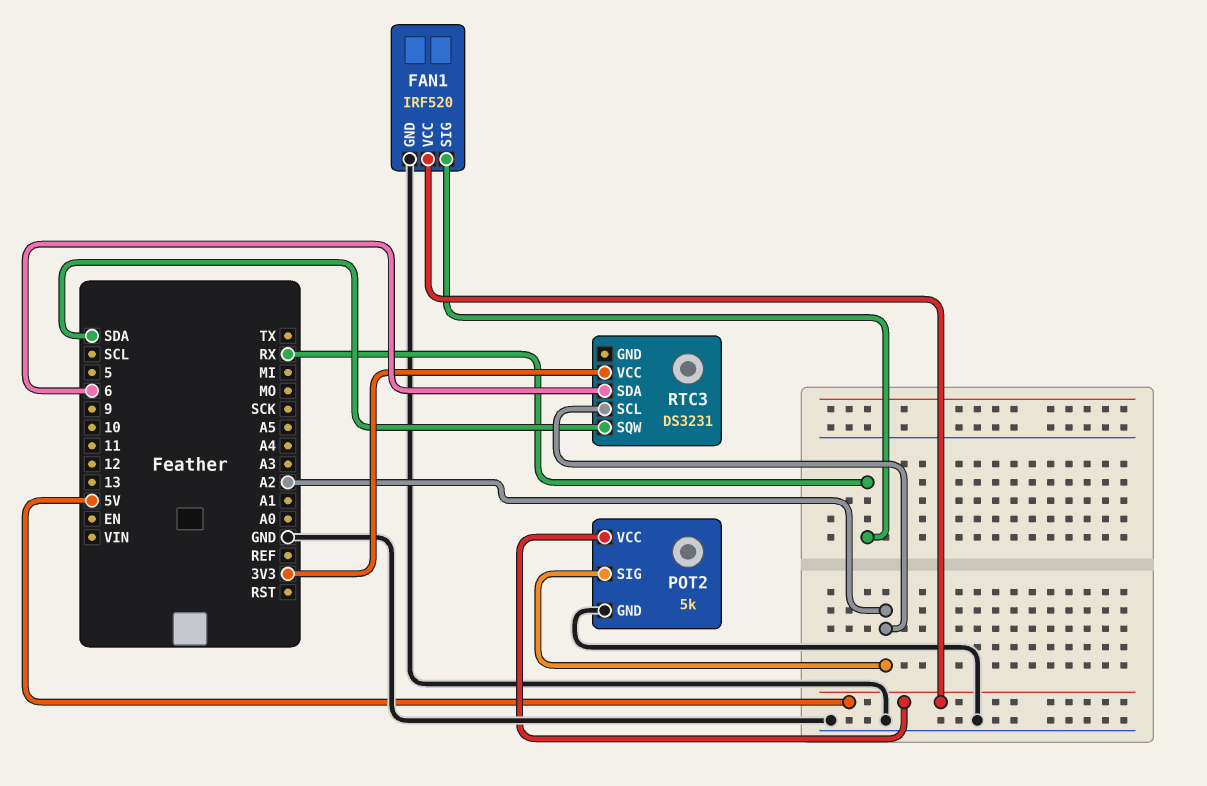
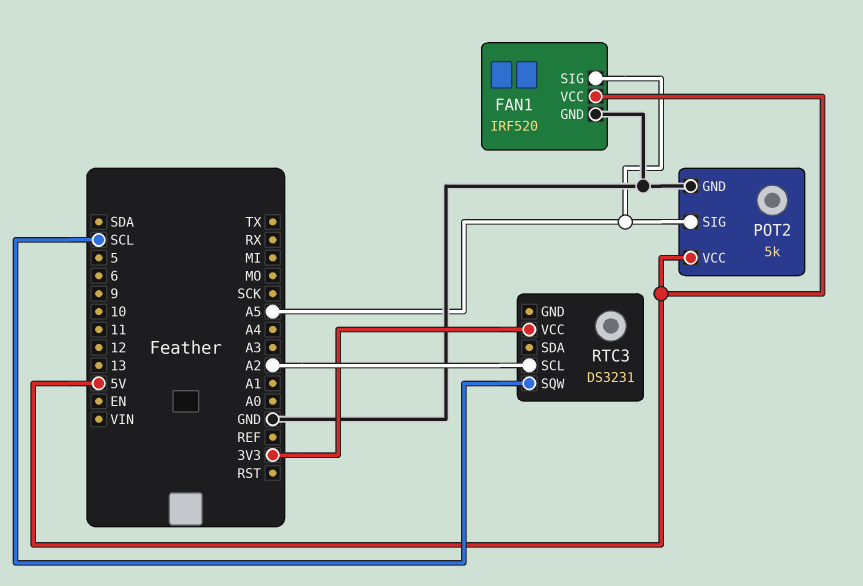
FAN1 pin SIG: RX -> A5
POT2 pin SIG: A2 -> A5
RTC3 pin SDA: 6 -> none
RTC3 pin SQW: SDA -> SCL

